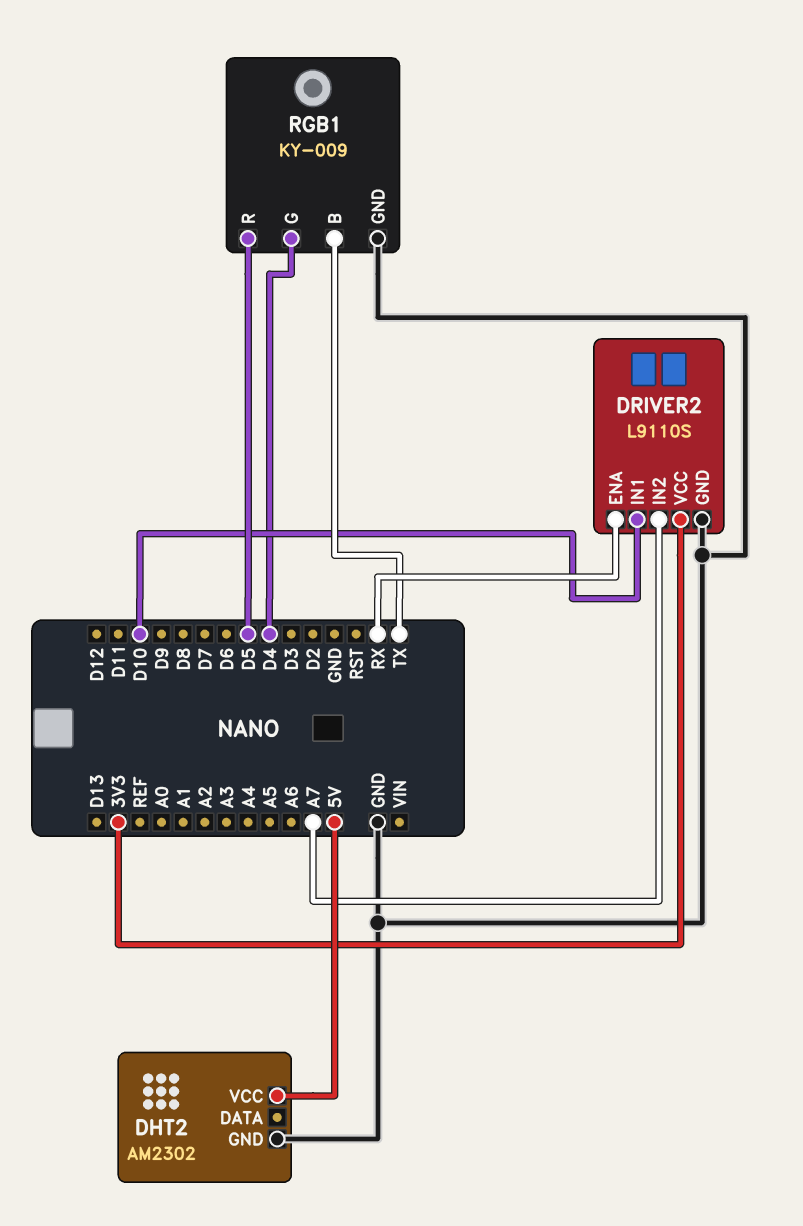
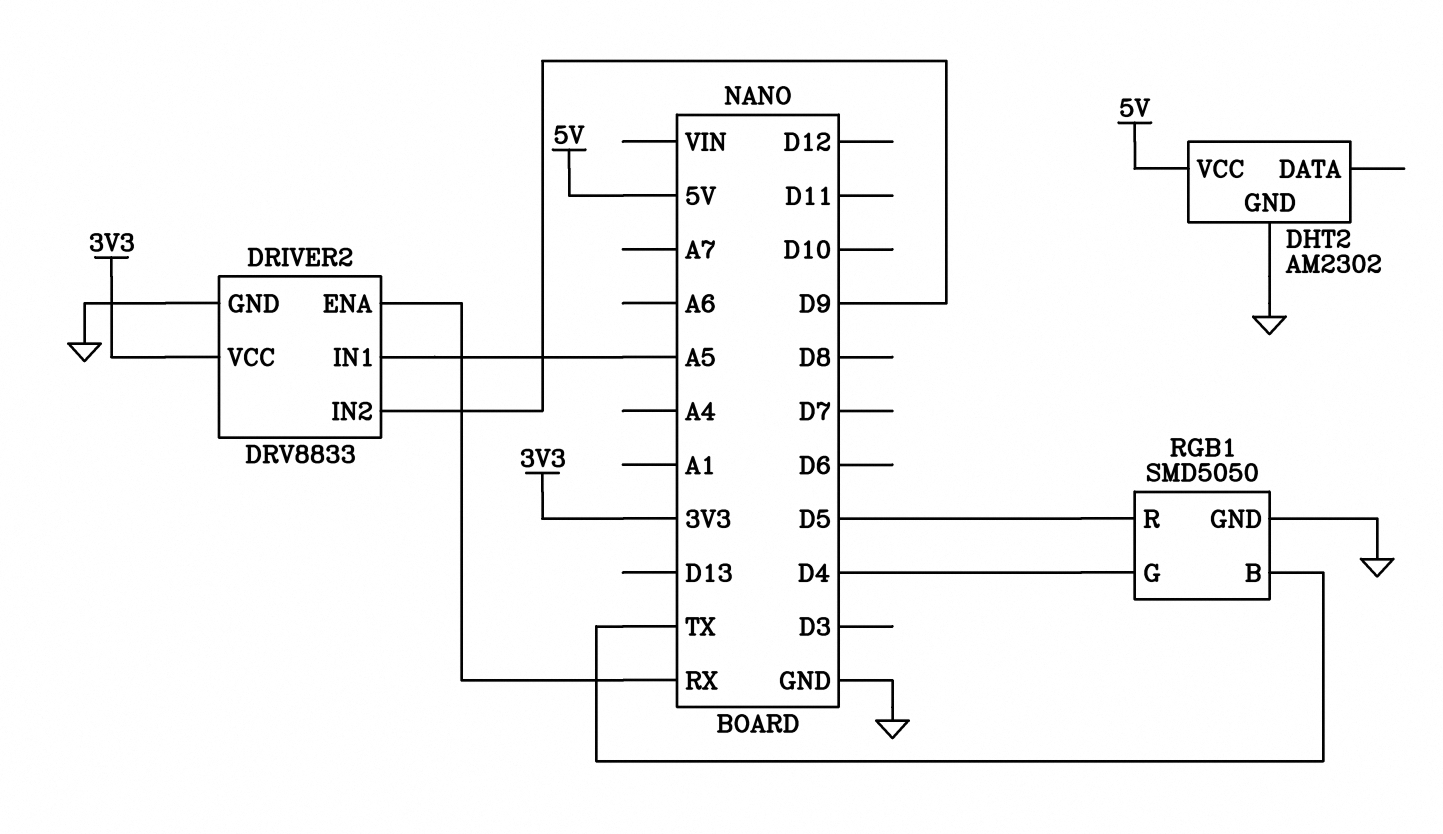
DRIVER2: L9110S -> DRV8833
DRIVER2 pin IN1: D10 -> A5
DRIVER2 pin IN2: A7 -> D9
RGB1: KY-009 -> SMD5050

